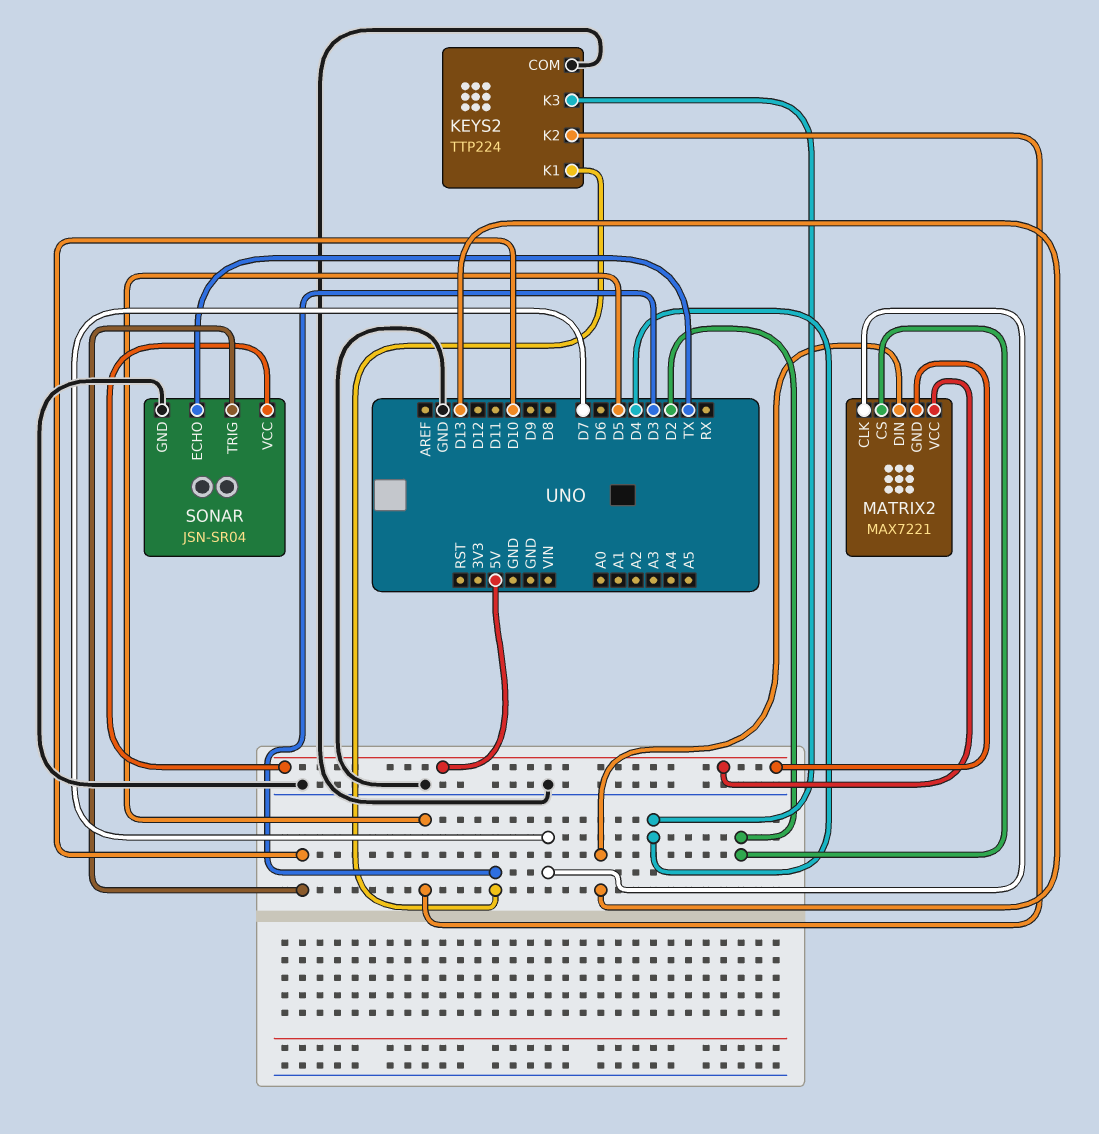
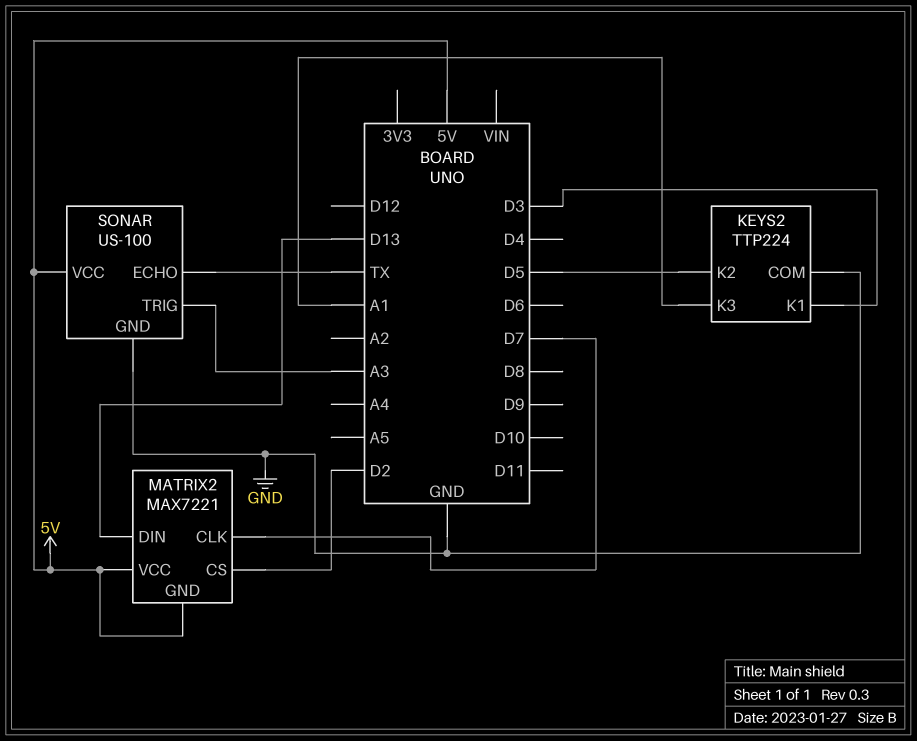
KEYS2 pin K3: D4 -> A1
SONAR: JSN-SR04 -> US-100
SONAR pin TRIG: D10 -> A3

